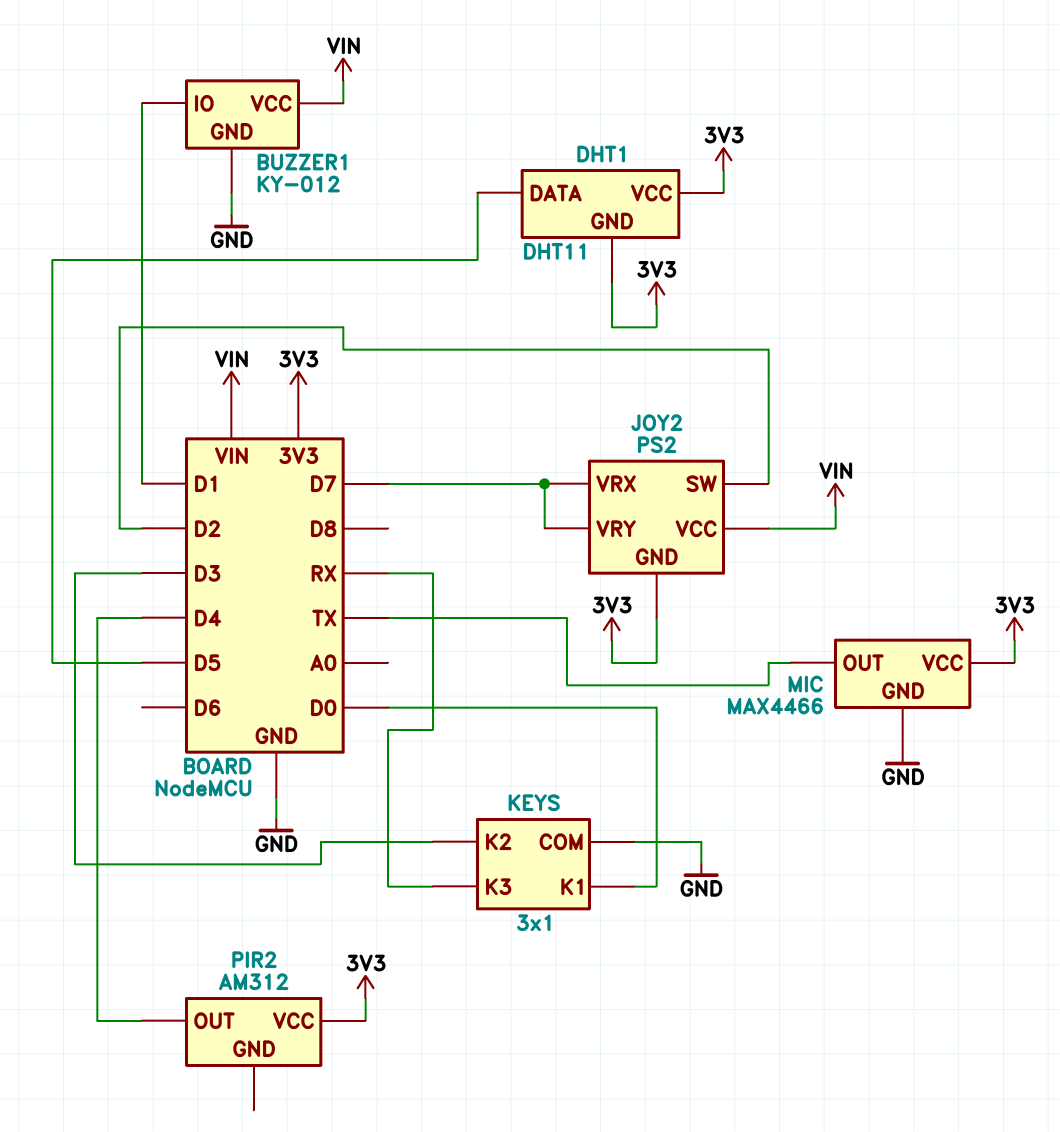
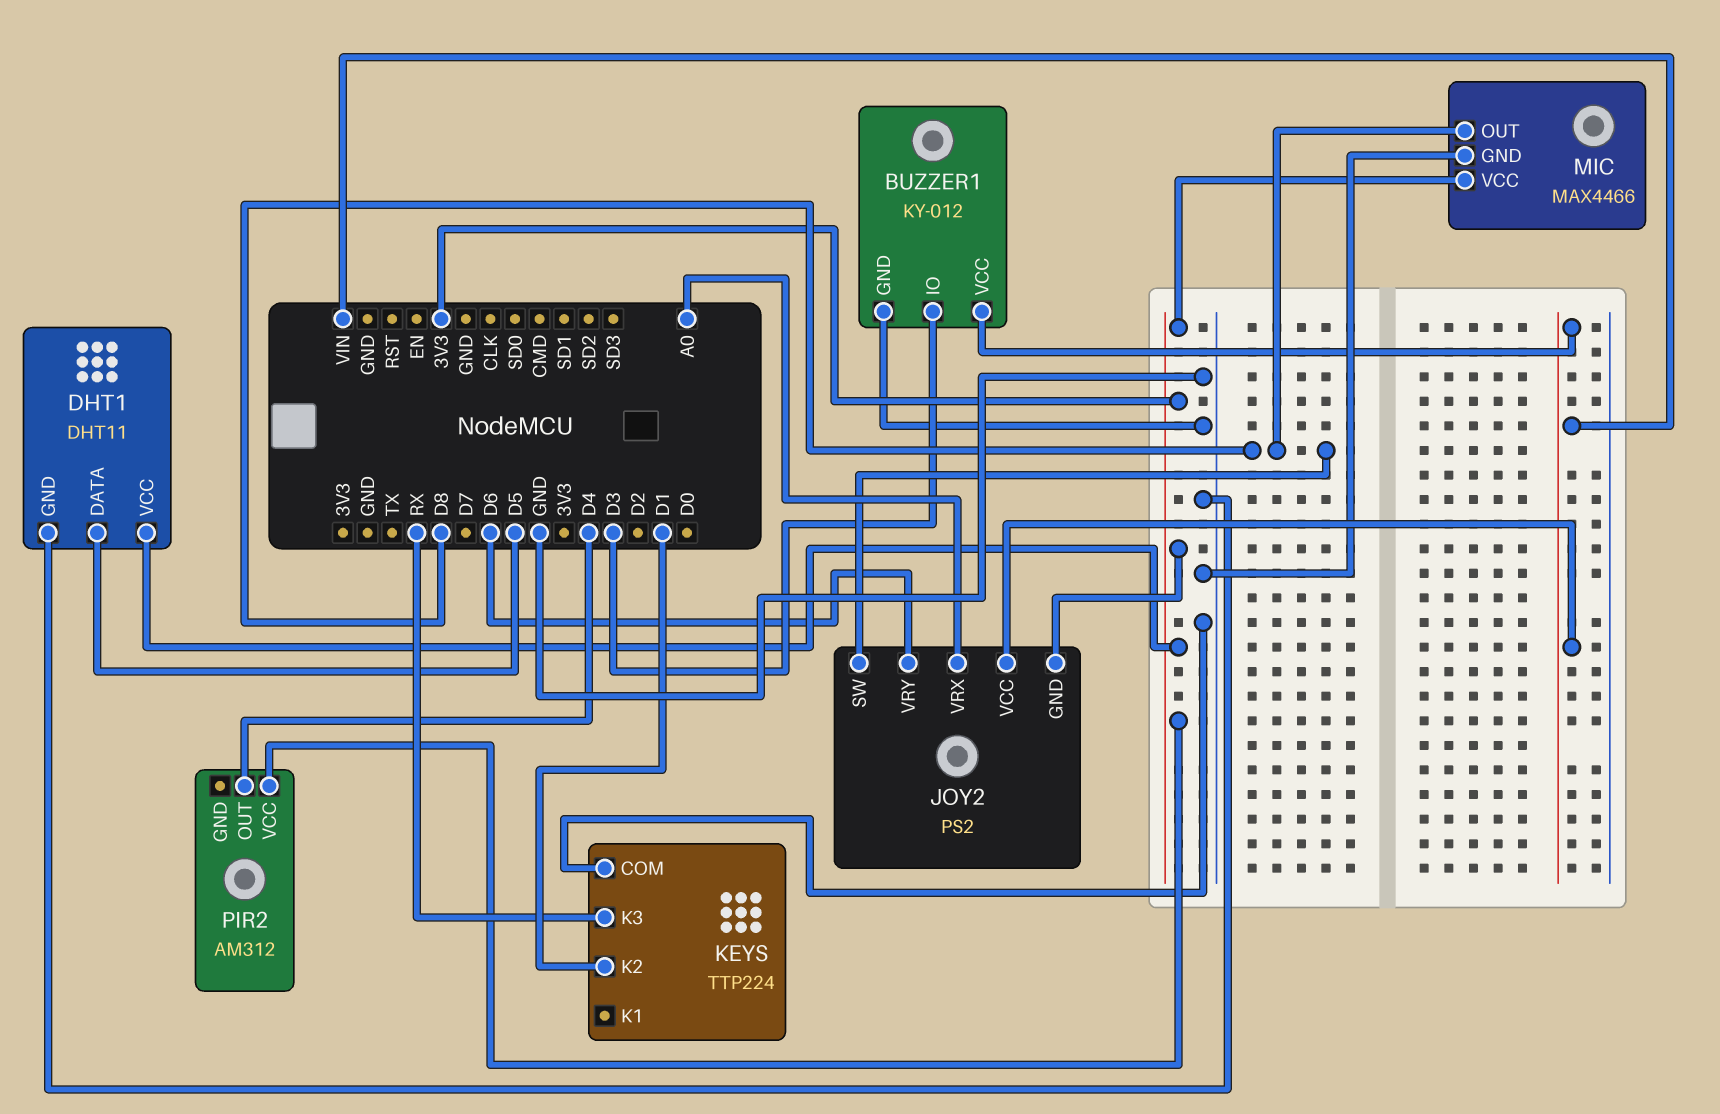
BUZZER1 pin IO: D1 -> D3
DHT1 pin GND: 3V3 -> GND
JOY2 pin SW: D2 -> D8
JOY2 pin VRX: D7 -> A0
JOY2 pin VRY: D7 -> D6
KEYS: 3x1 -> TTP224
KEYS pin K1: D0 -> none
KEYS pin K2: D3 -> D1
MIC pin OUT: TX -> D8

